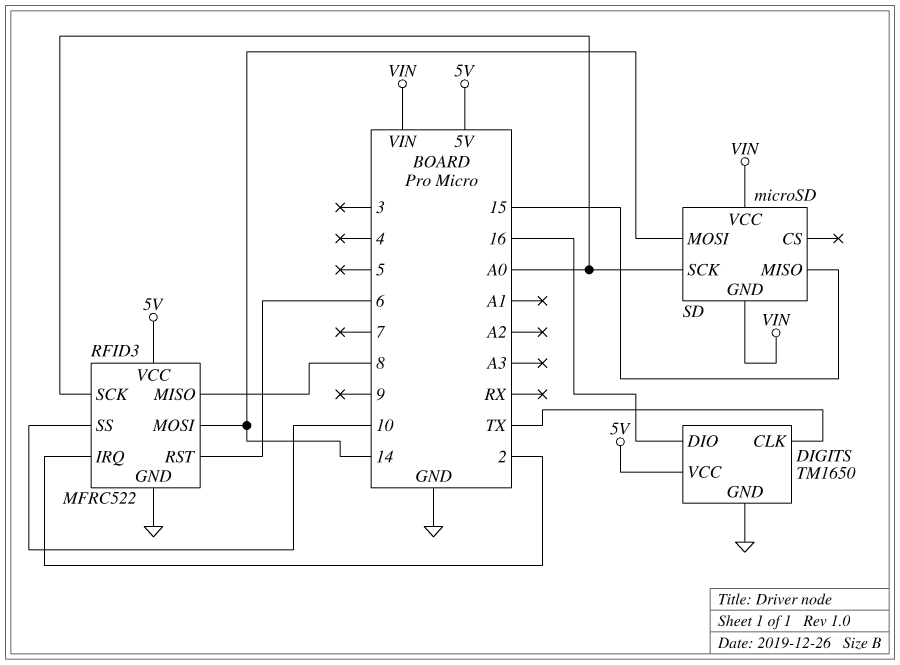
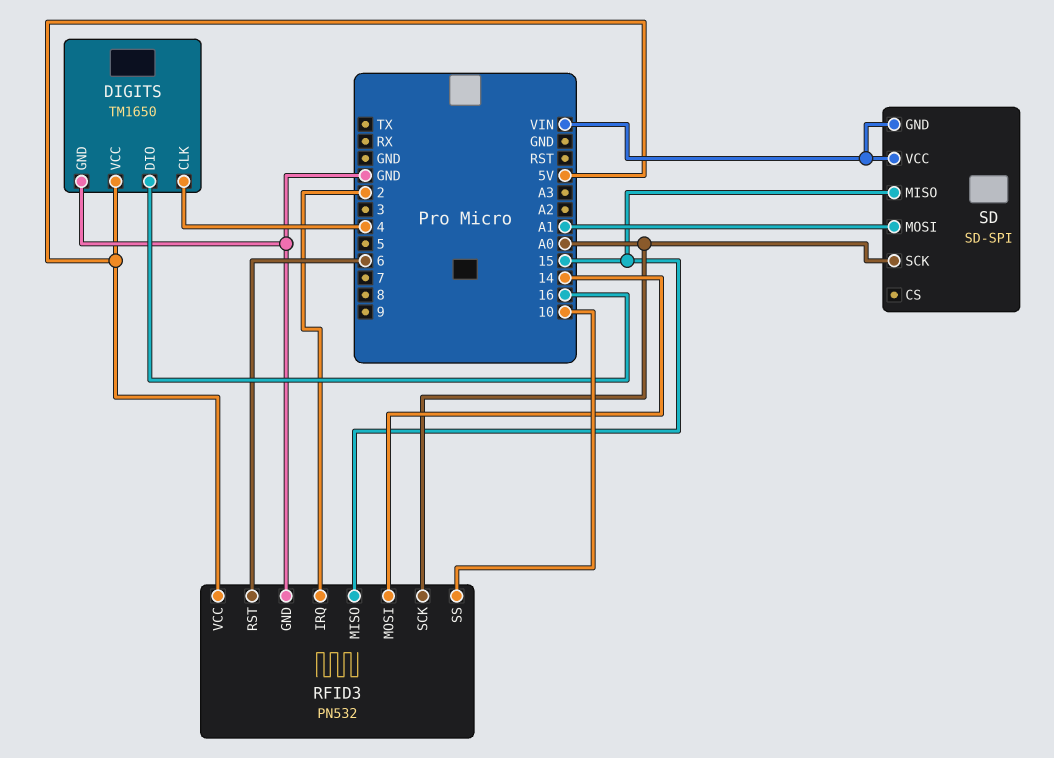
DIGITS pin CLK: TX -> 4
RFID3: MFRC522 -> PN532
RFID3 pin MISO: 8 -> 15
SD: microSD -> SD-SPI
SD pin MOSI: 14 -> A1

